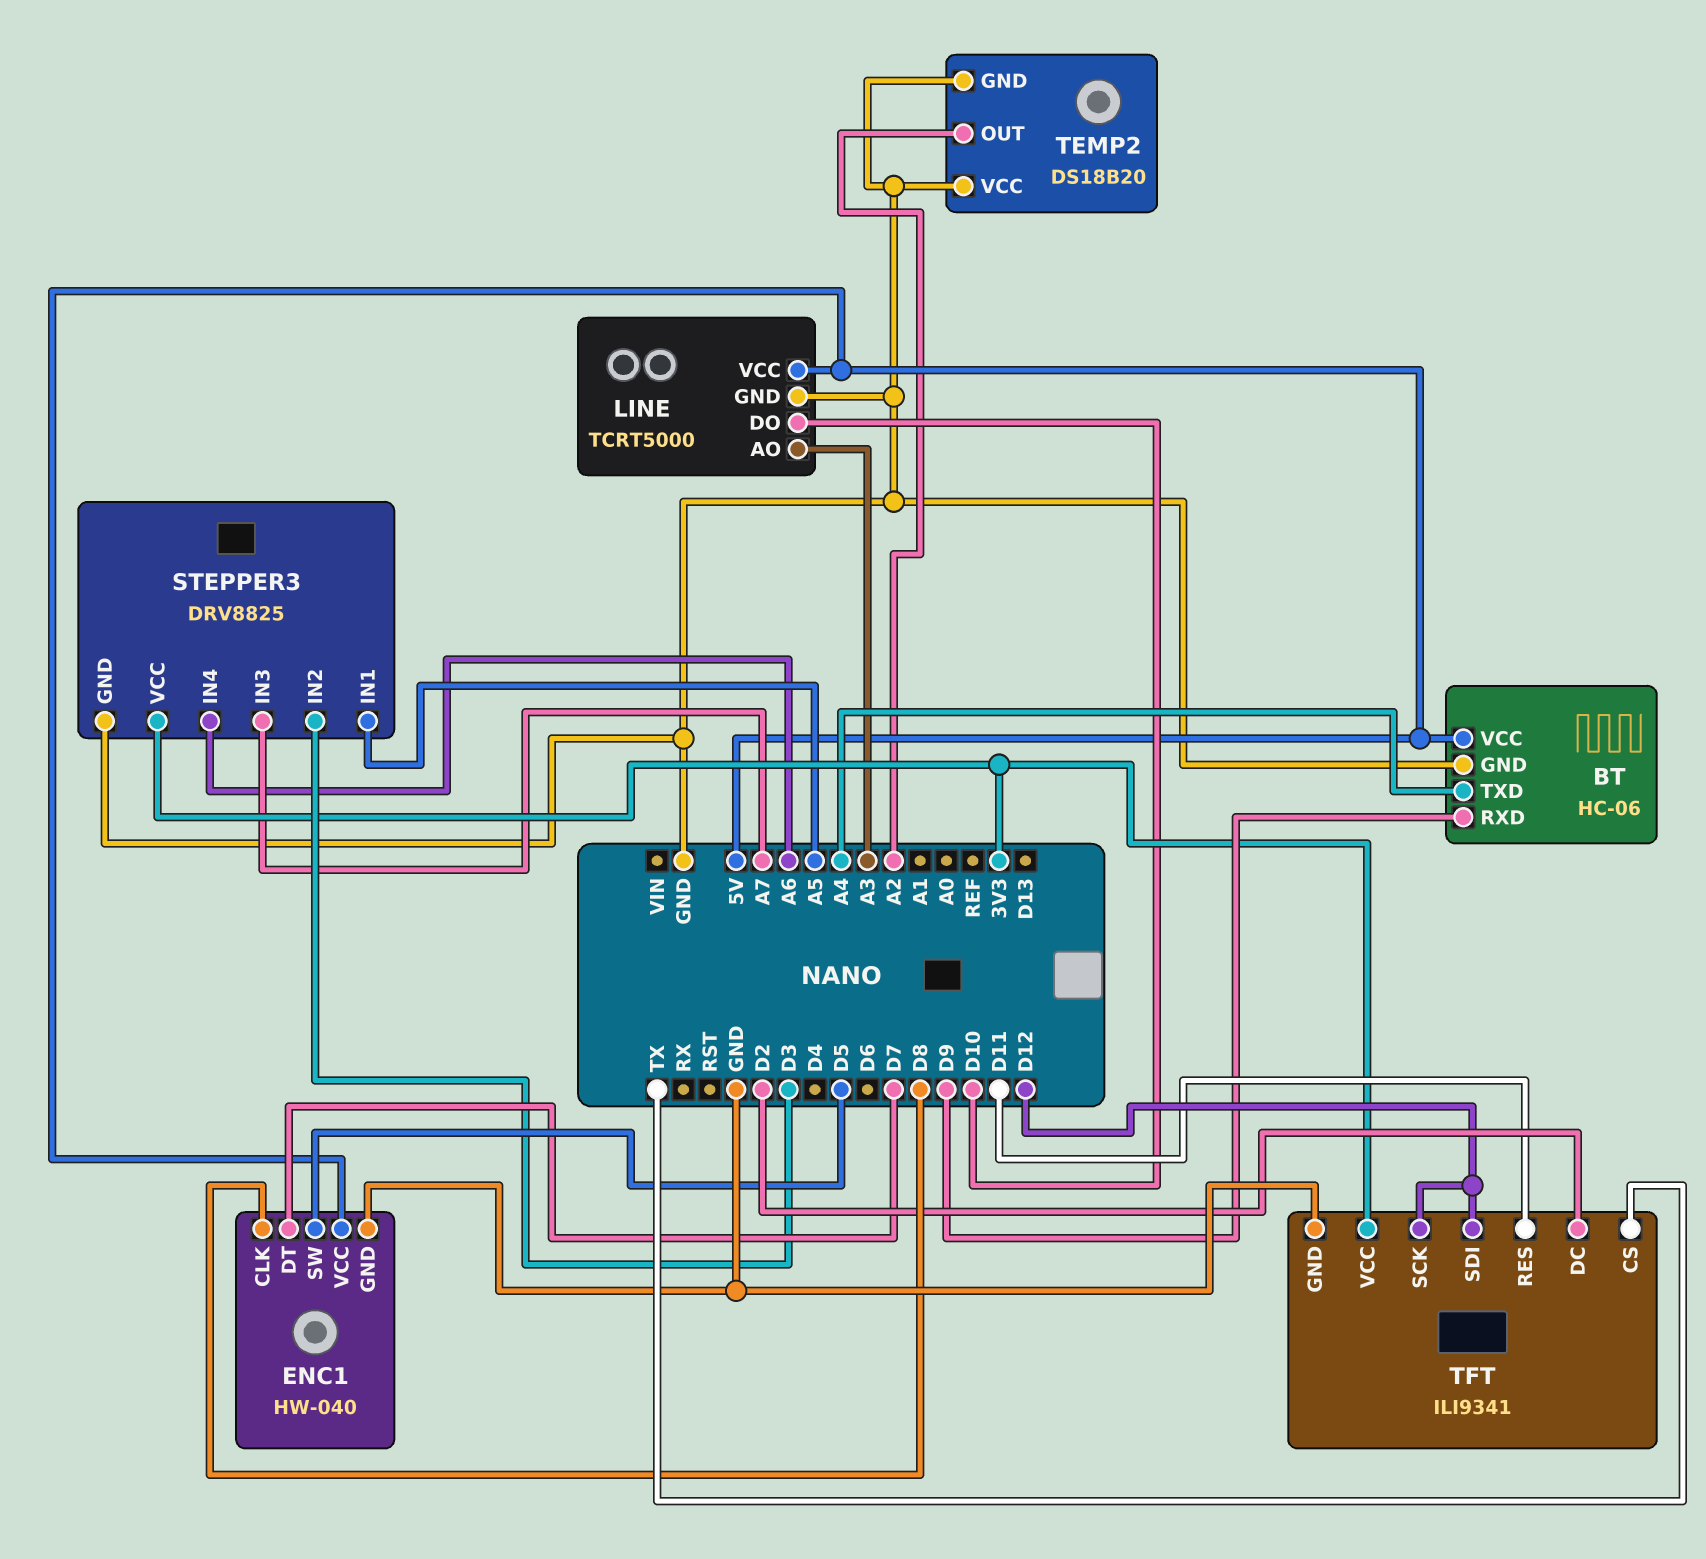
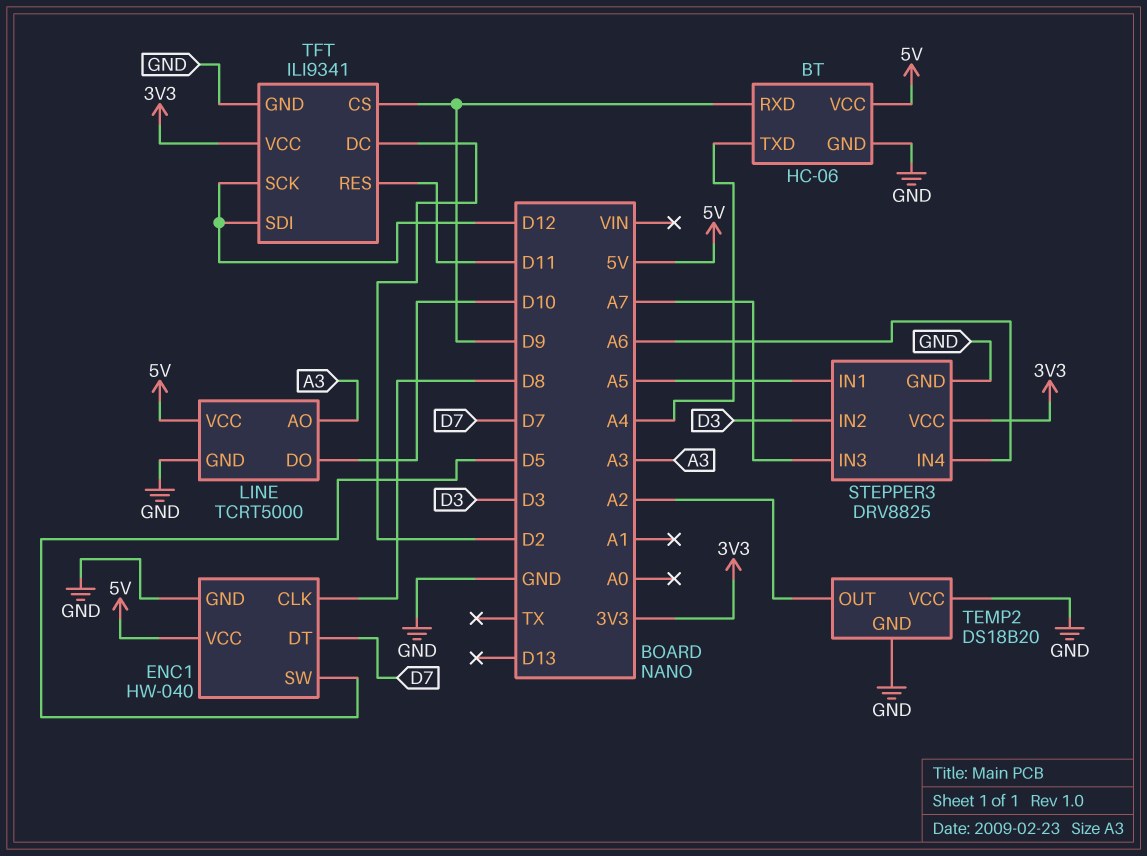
TFT pin CS: TX -> D9

